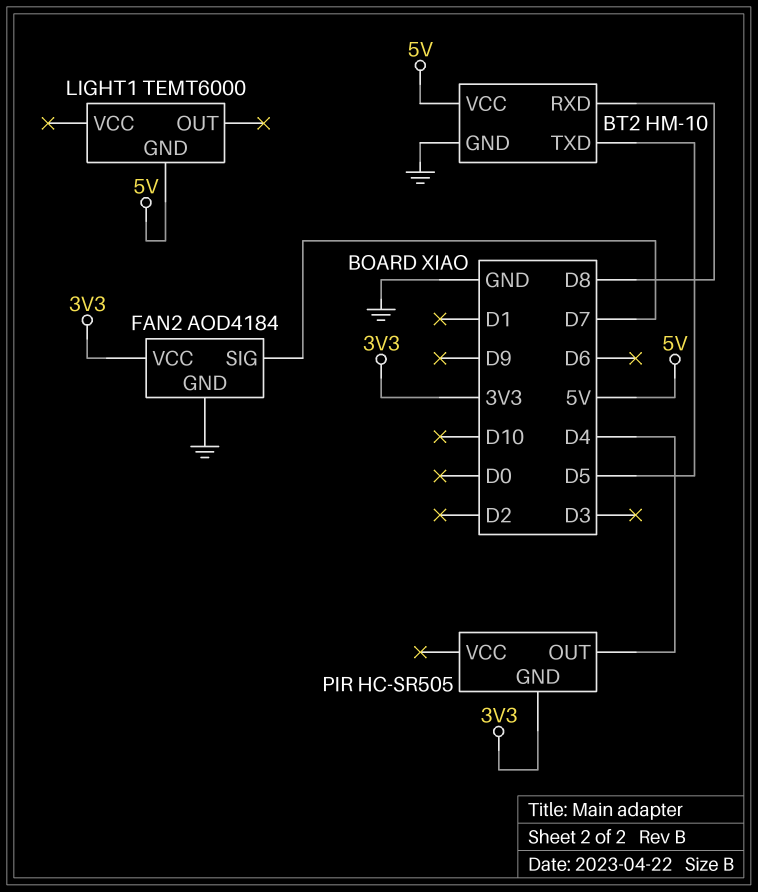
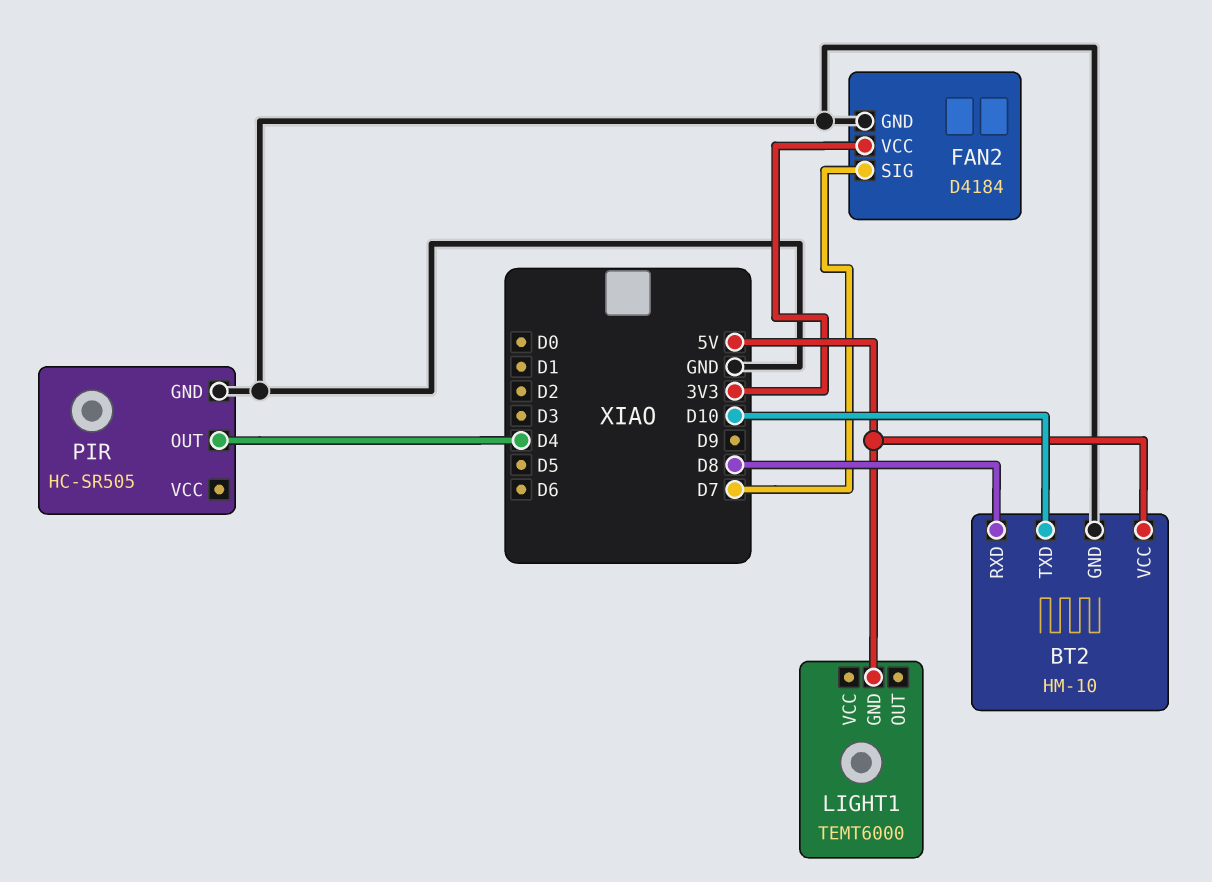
BT2 pin TXD: D5 -> D10
FAN2: AOD4184 -> D4184
PIR pin GND: 3V3 -> GND

